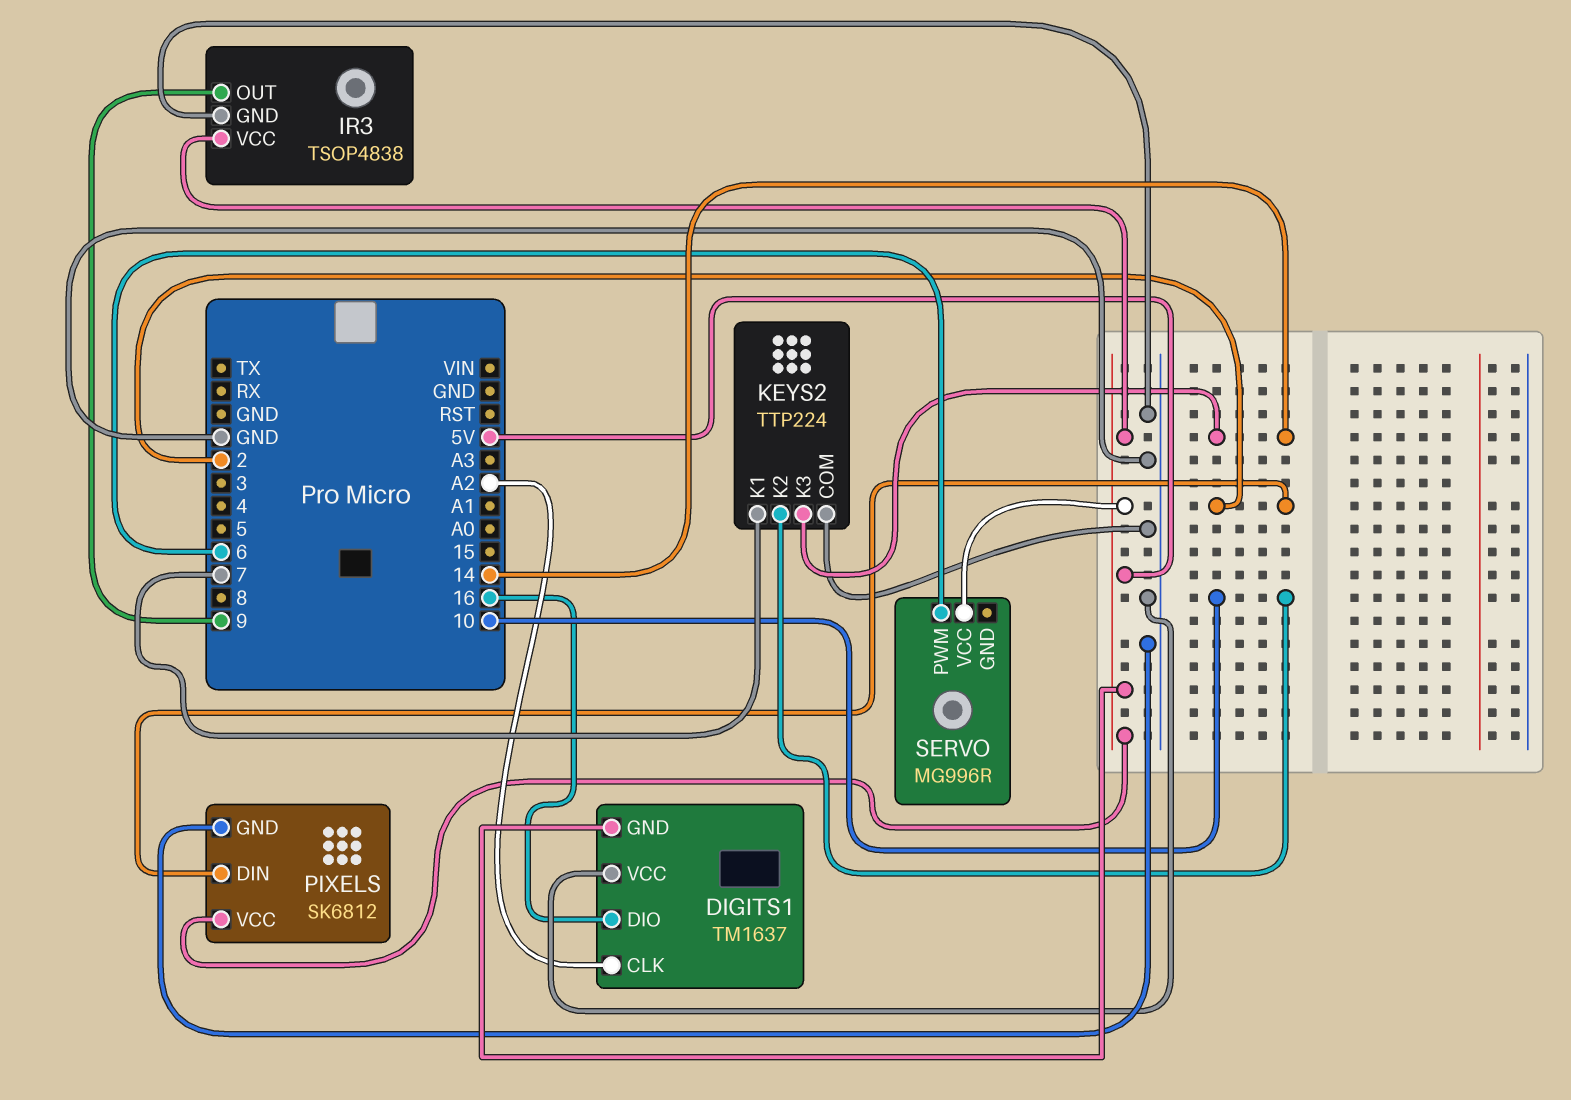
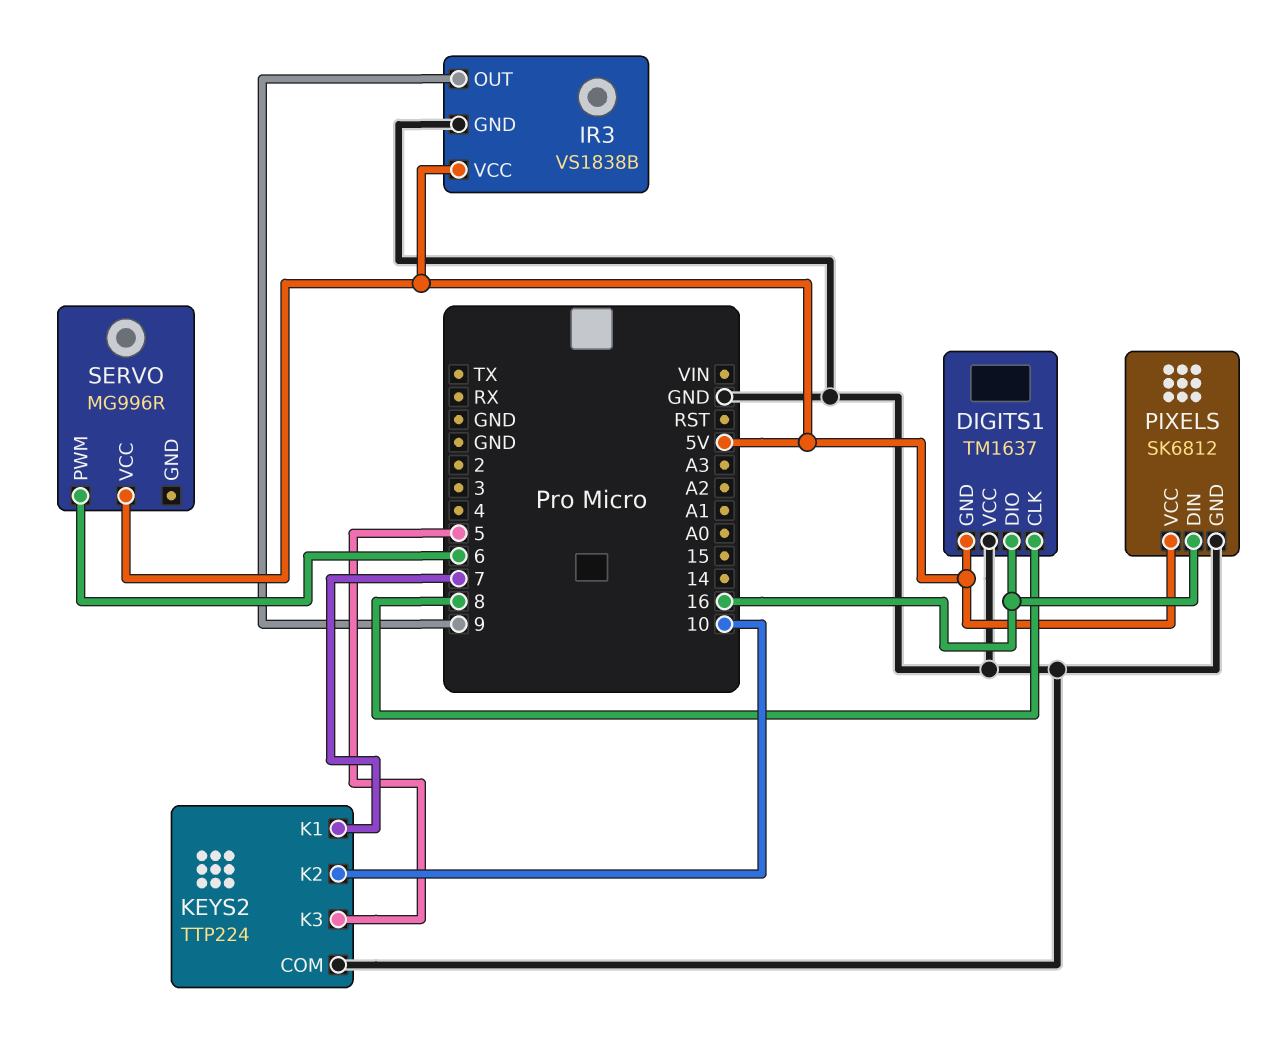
DIGITS1 pin CLK: A2 -> 8
IR3: TSOP4838 -> VS1838B
KEYS2 pin K3: 14 -> 5
PIXELS pin DIN: 2 -> 16

